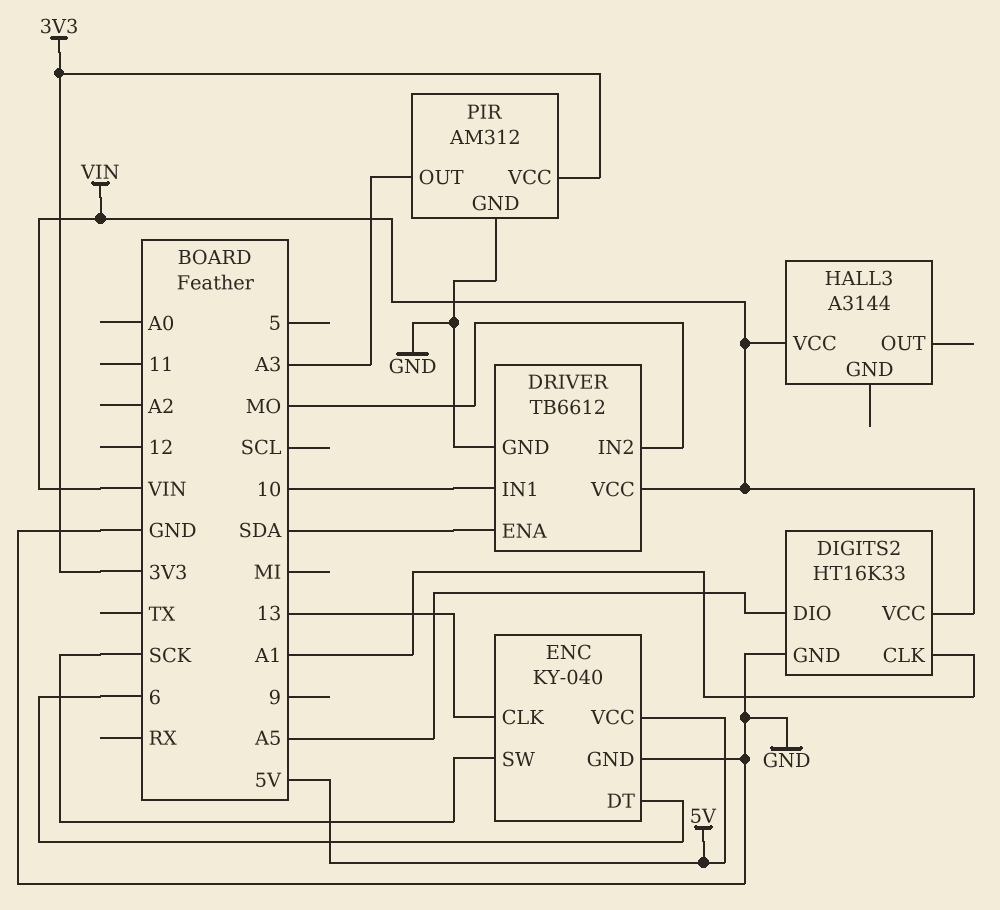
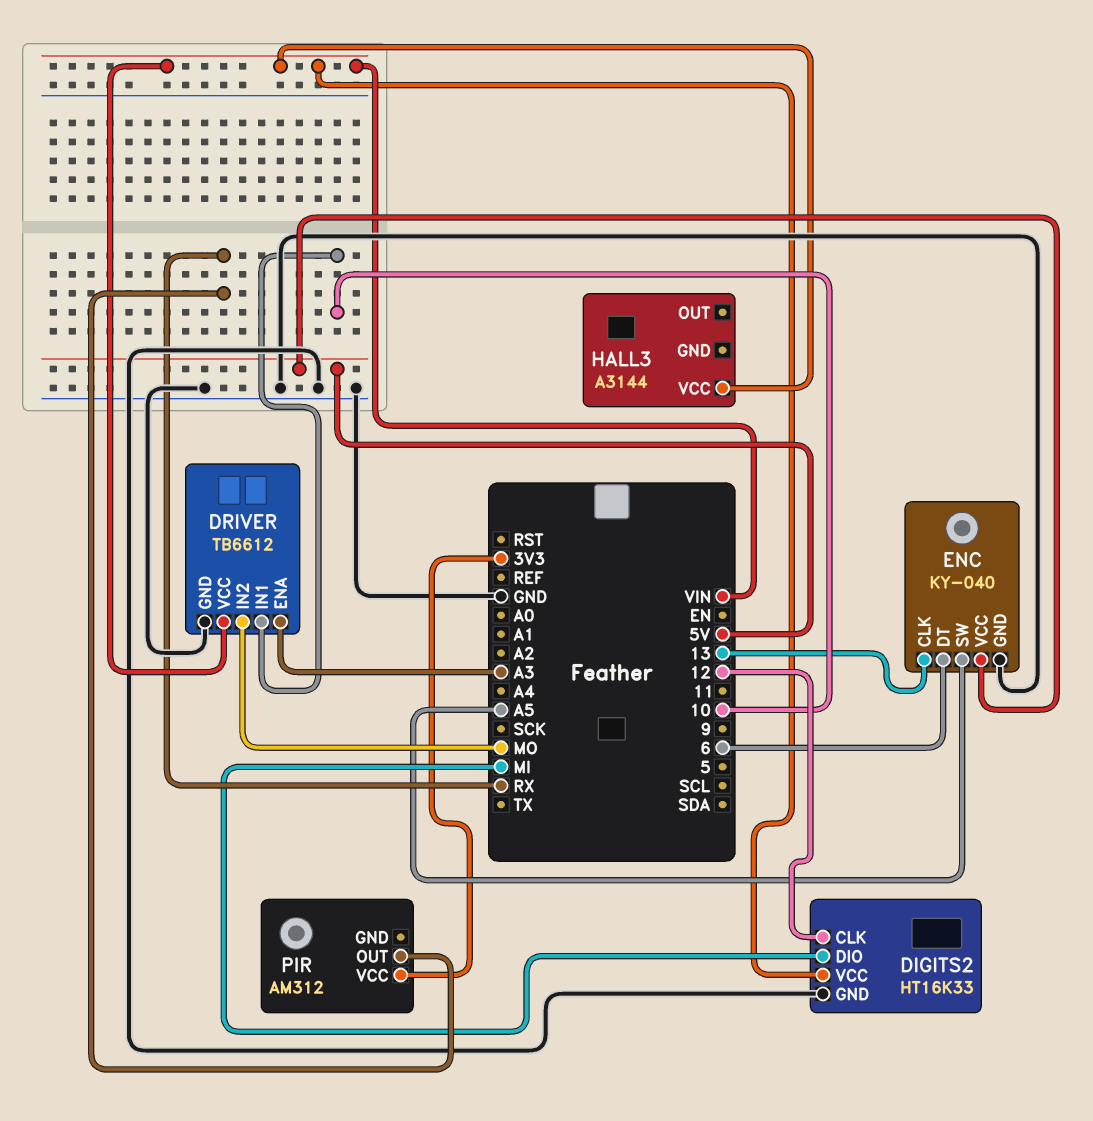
DIGITS2 pin CLK: A1 -> 12
DIGITS2 pin DIO: A5 -> MI
DRIVER pin ENA: SDA -> A3
ENC pin SW: SCK -> A5
PIR pin GND: GND -> none
PIR pin OUT: A3 -> RX

